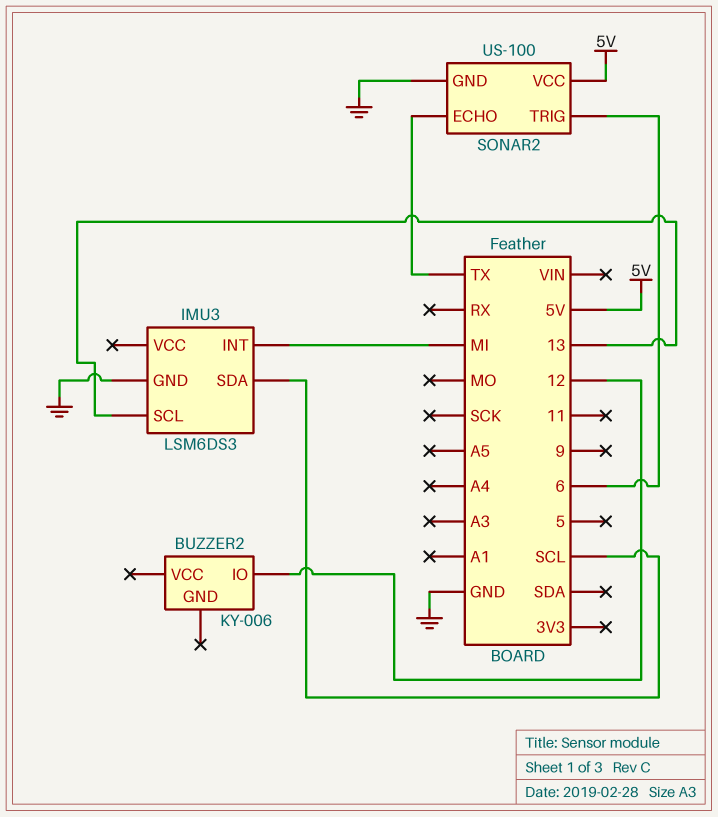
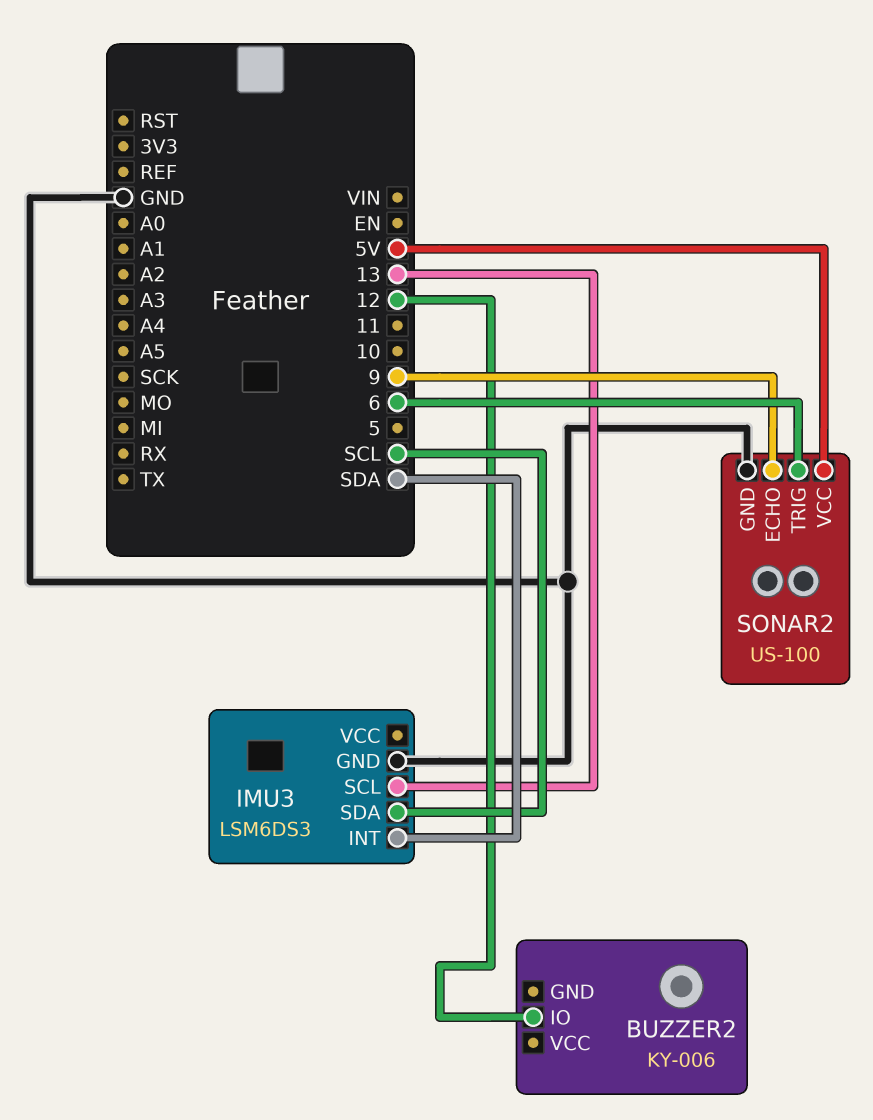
IMU3 pin INT: MI -> SDA
SONAR2 pin ECHO: TX -> 9

